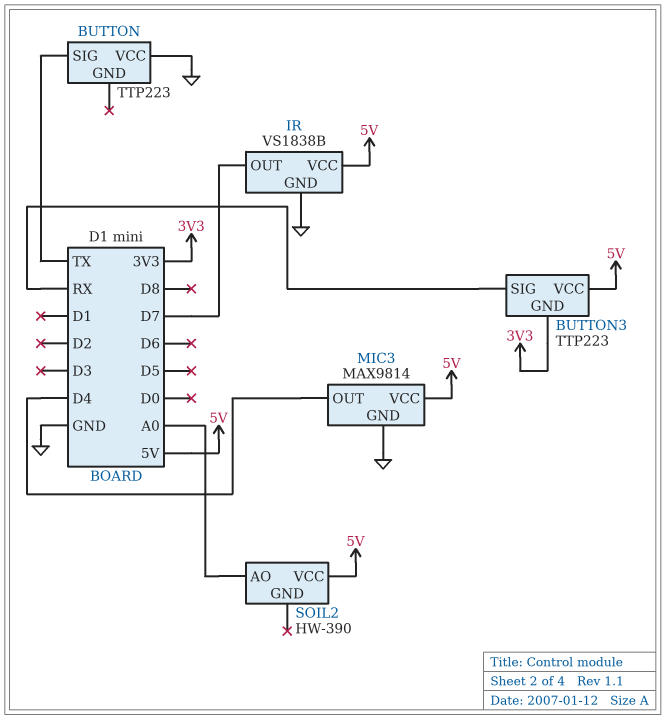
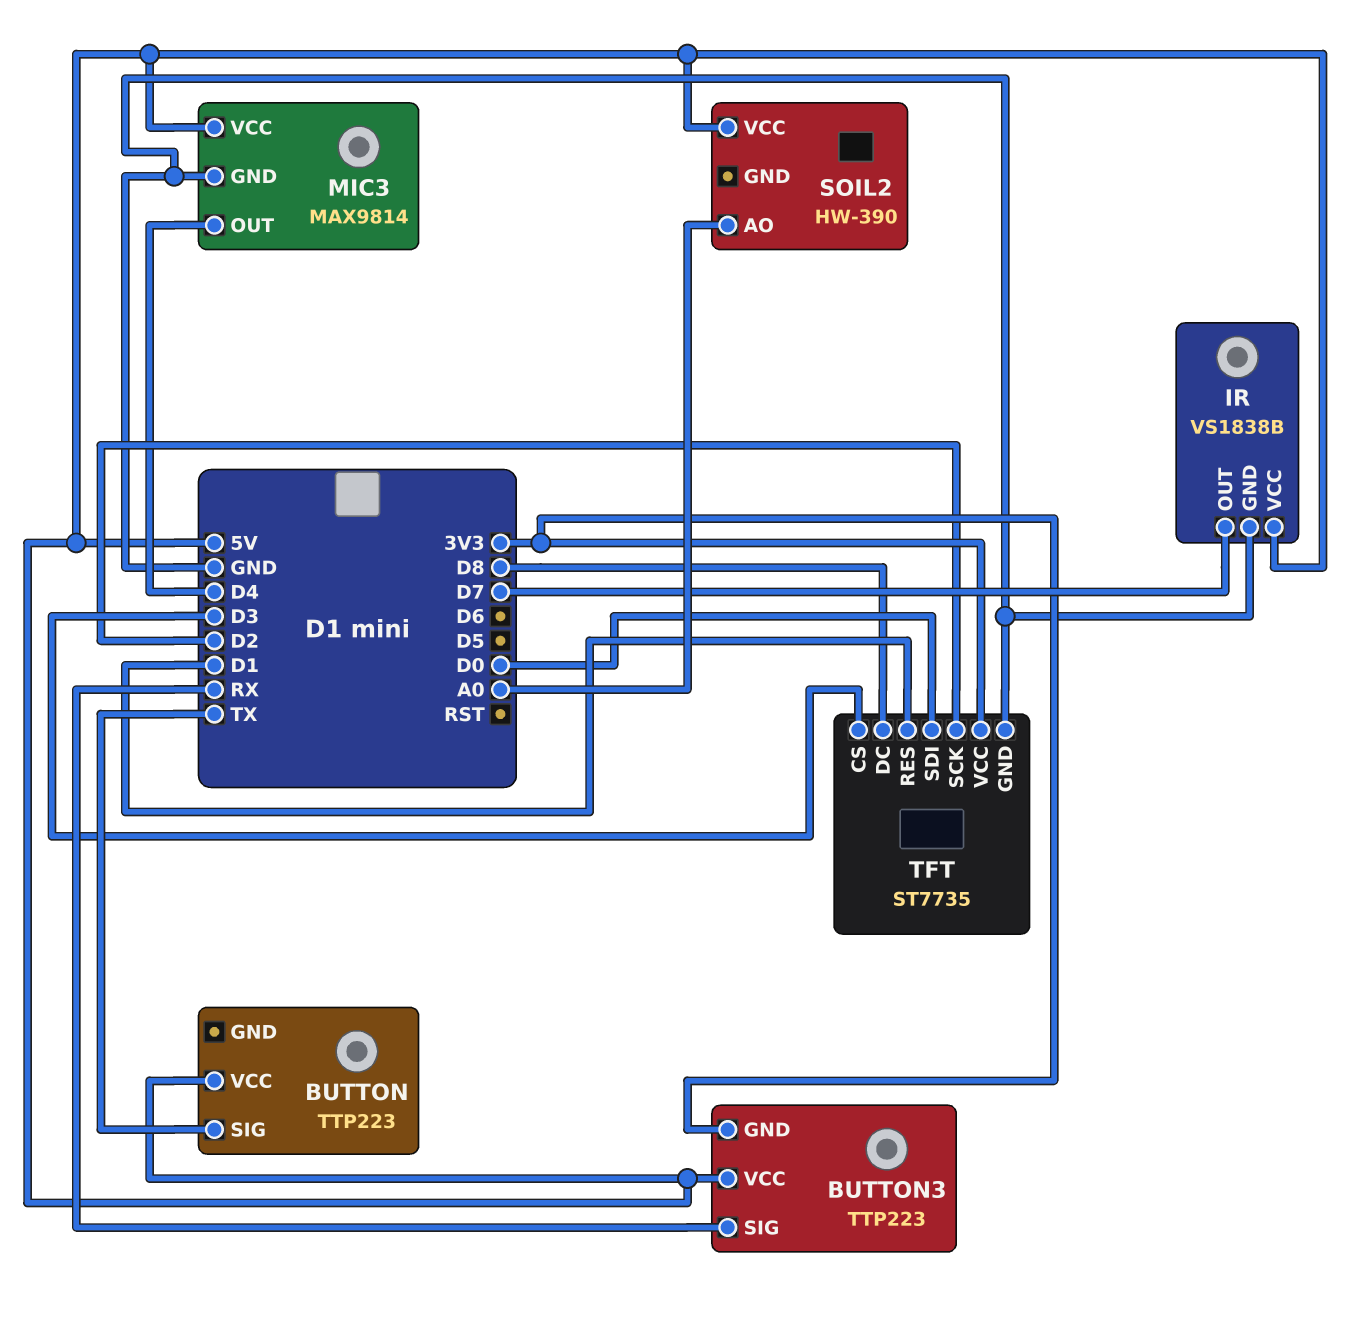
BUTTON pin VCC: GND -> 5V
TFT: none -> ST7735
TFT pin CS: none -> D3
TFT pin DC: none -> D8
TFT pin GND: none -> GND
TFT pin RES: none -> D1
TFT pin SCK: none -> D2
TFT pin SDI: none -> D0
TFT pin VCC: none -> 3V3

